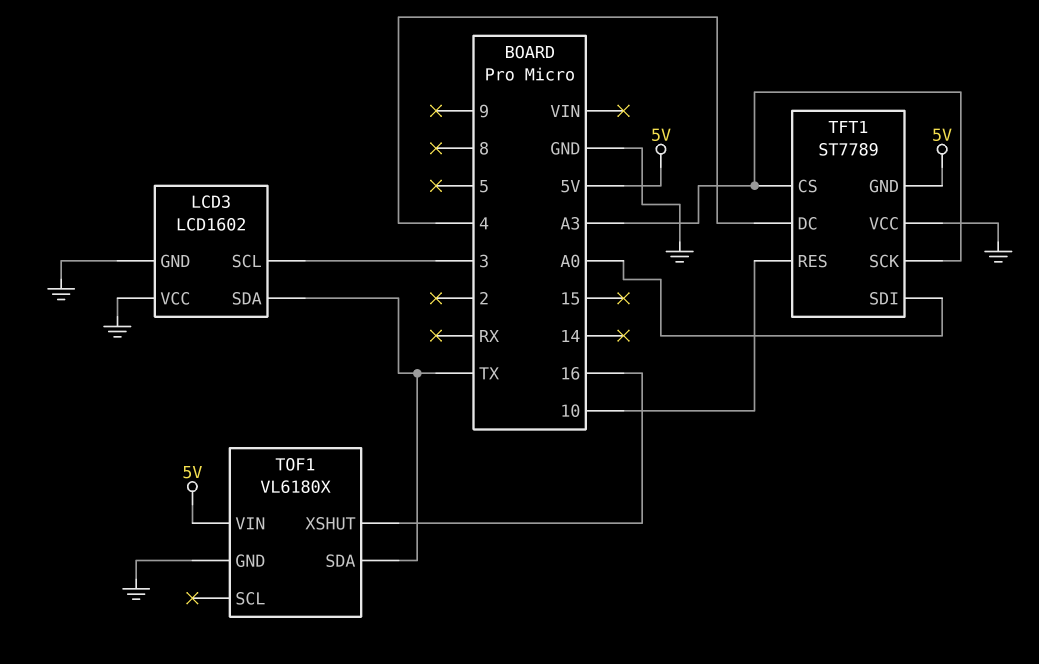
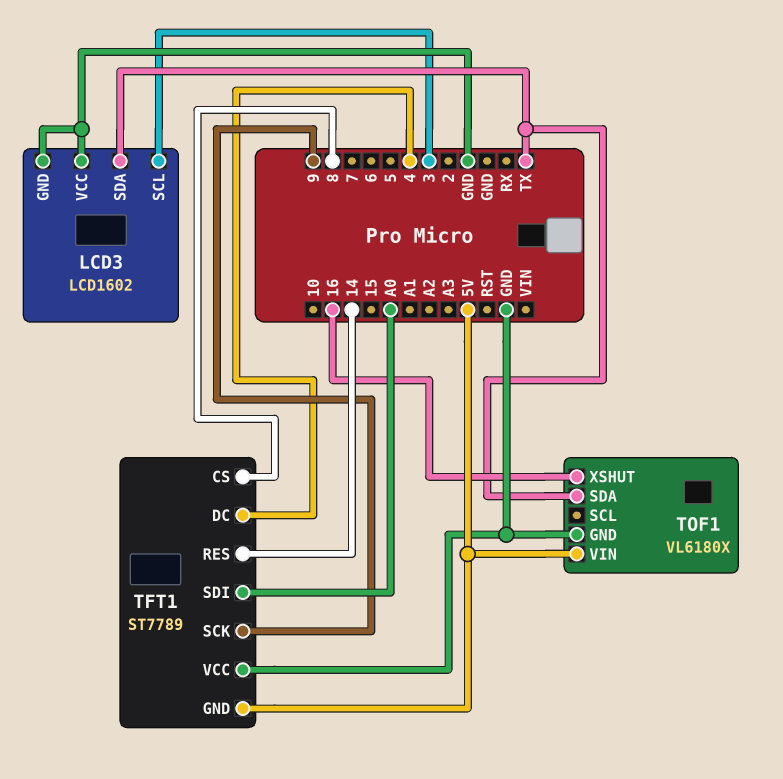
TFT1 pin CS: A3 -> 8
TFT1 pin RES: 10 -> 14
TFT1 pin SCK: A3 -> 9

